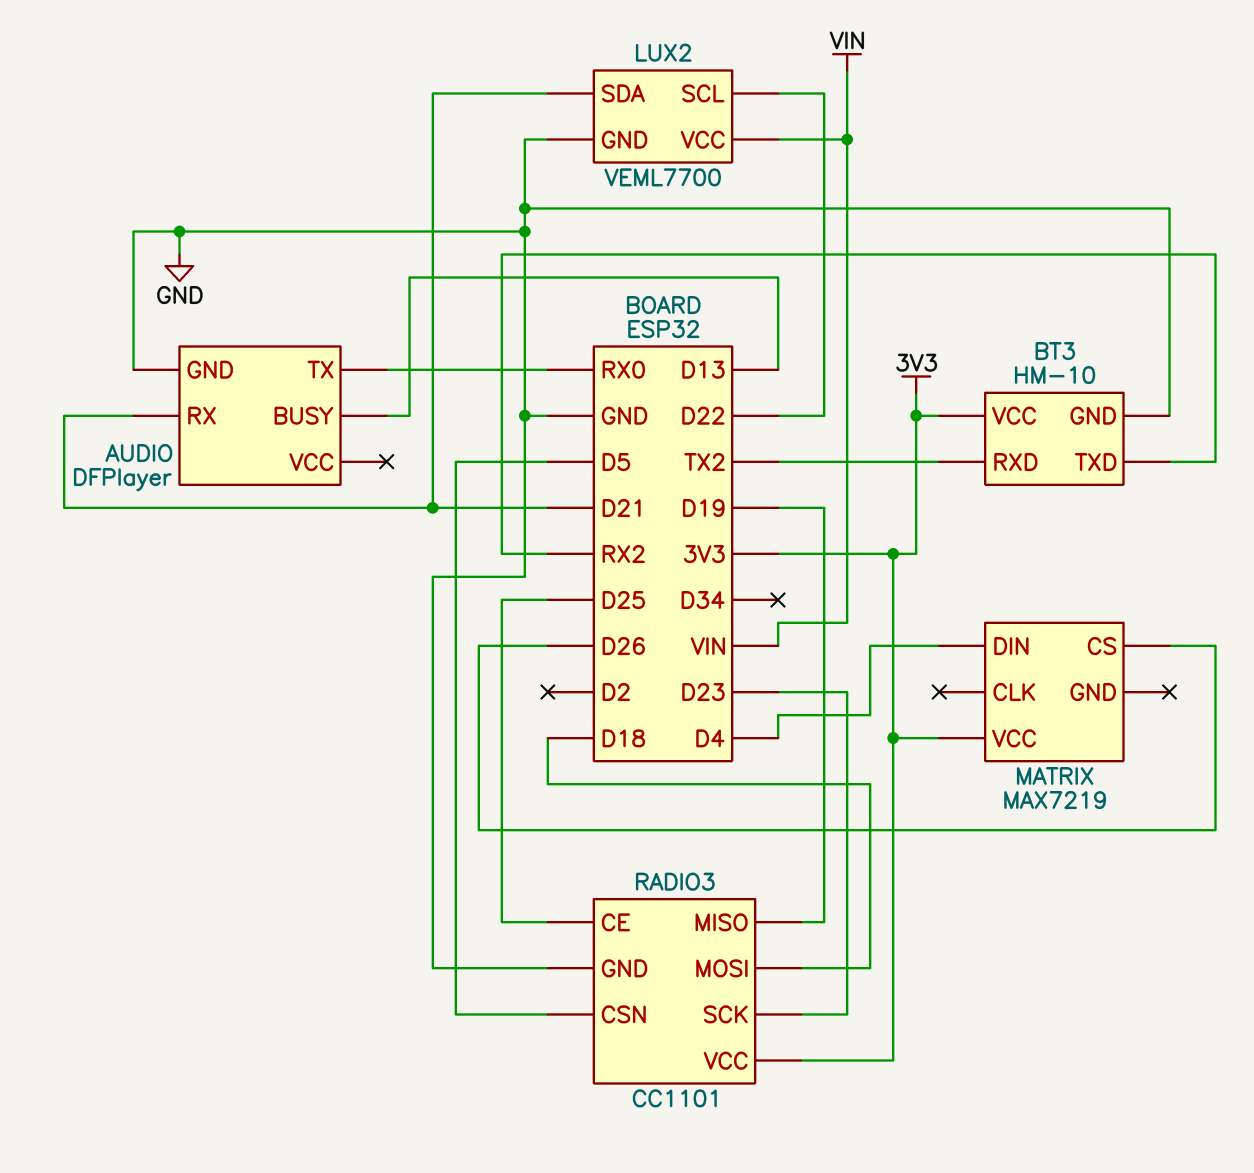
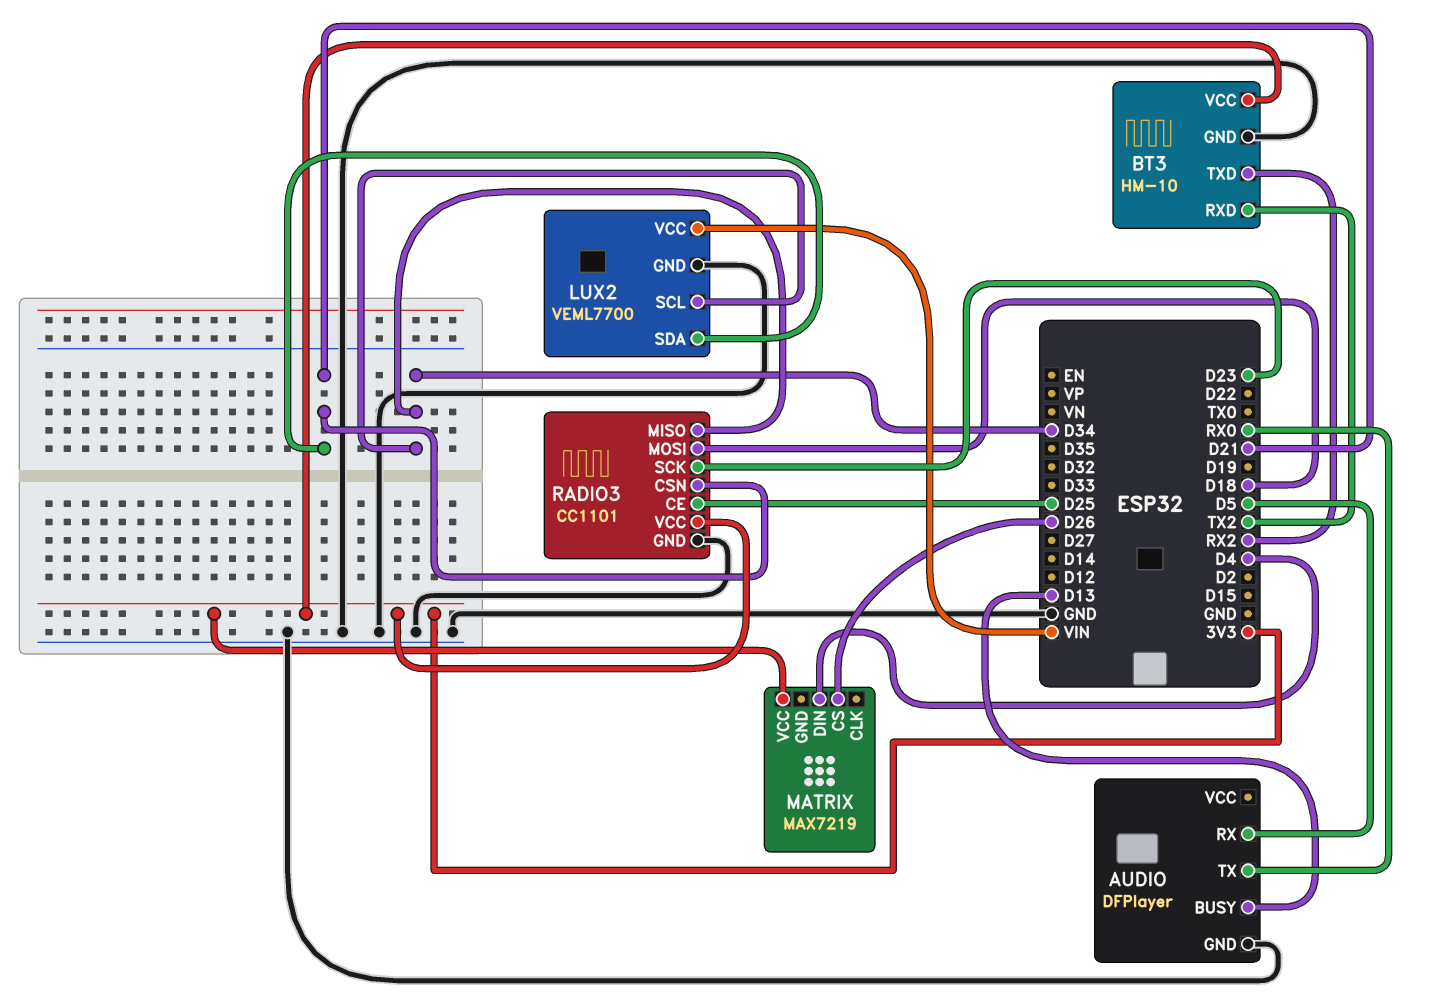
AUDIO pin RX: D21 -> D5
LUX2 pin SCL: D22 -> D34
RADIO3 pin CSN: D5 -> D21
RADIO3 pin MISO: D19 -> D34

